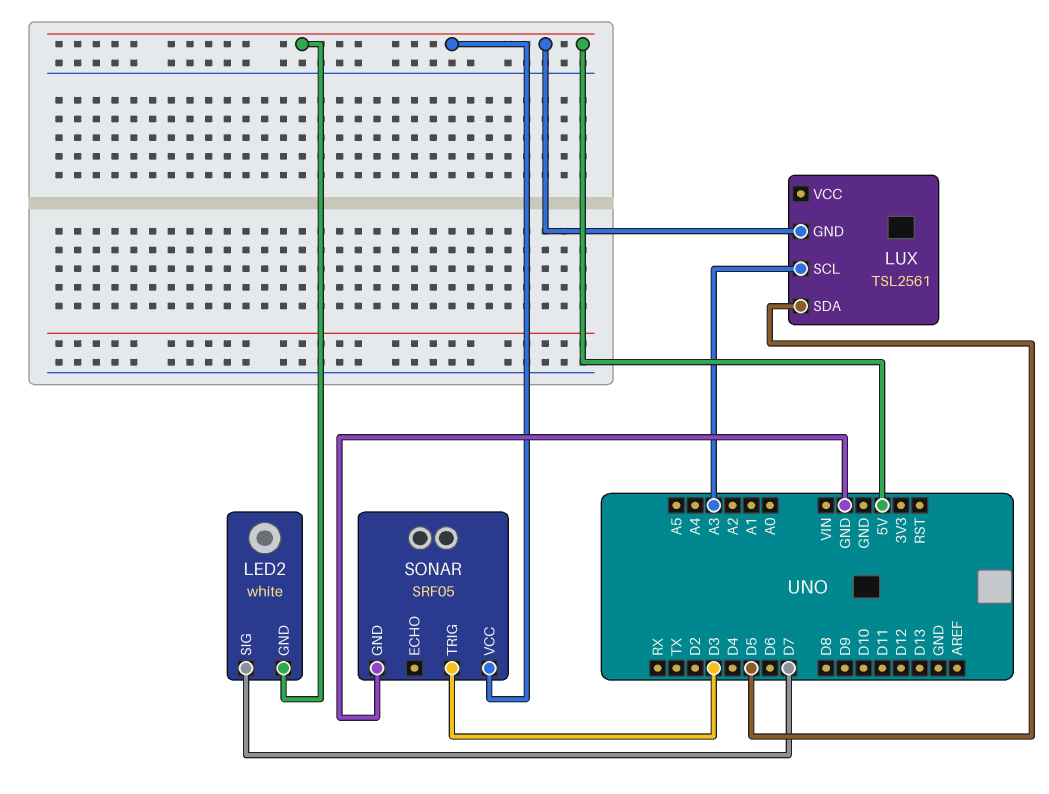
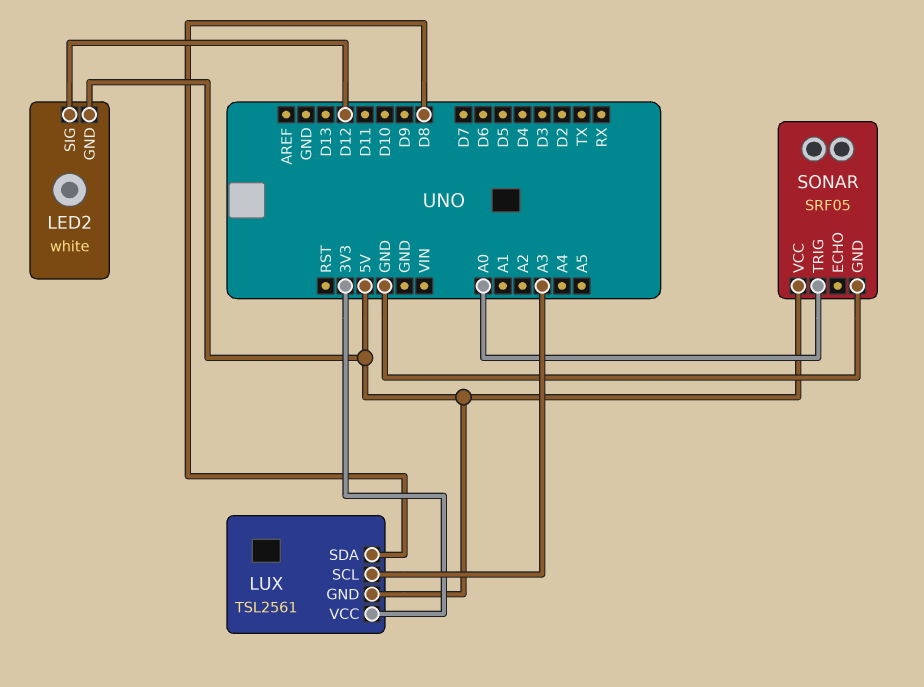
LED2 pin SIG: D7 -> D12
LUX pin SDA: D5 -> D8
LUX pin VCC: none -> 3V3
SONAR pin TRIG: D3 -> A0

